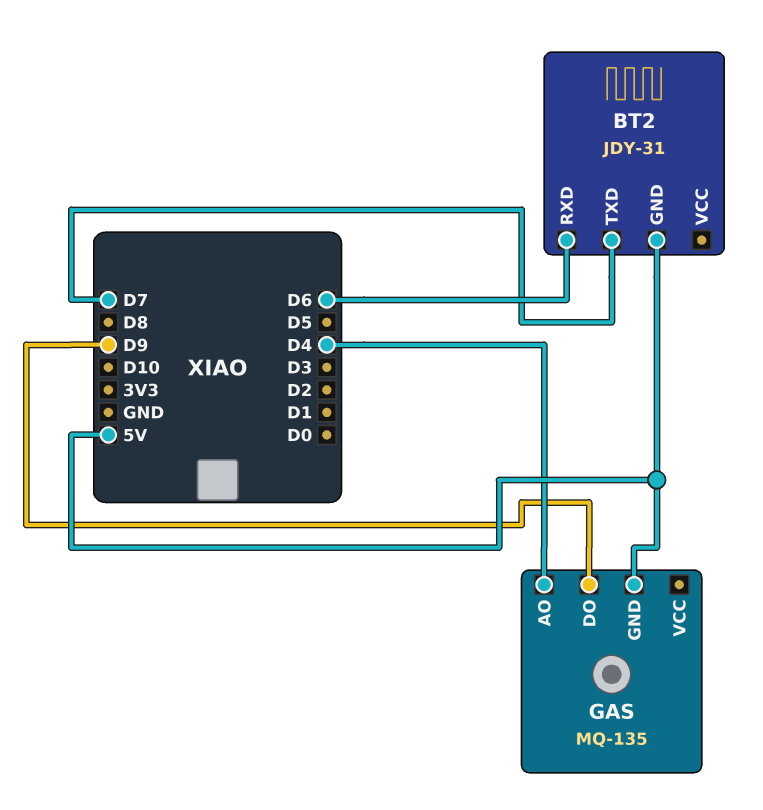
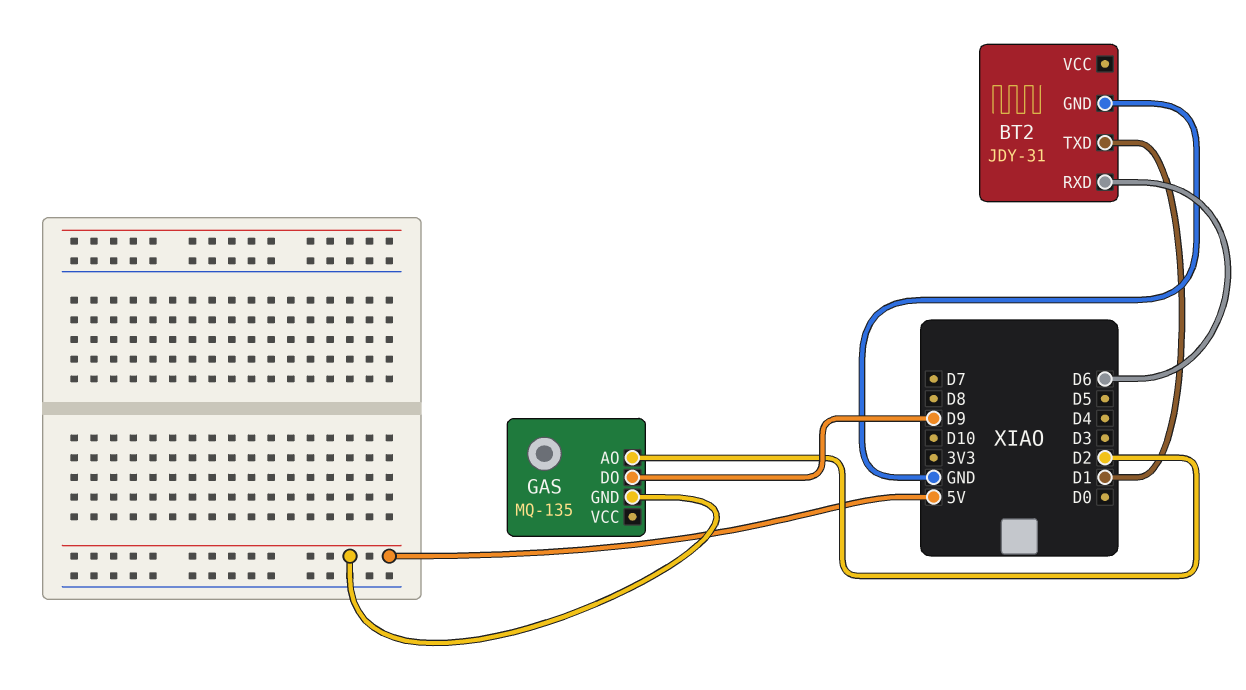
BT2 pin GND: 5V -> GND
BT2 pin TXD: D7 -> D1
GAS pin AO: D4 -> D2

